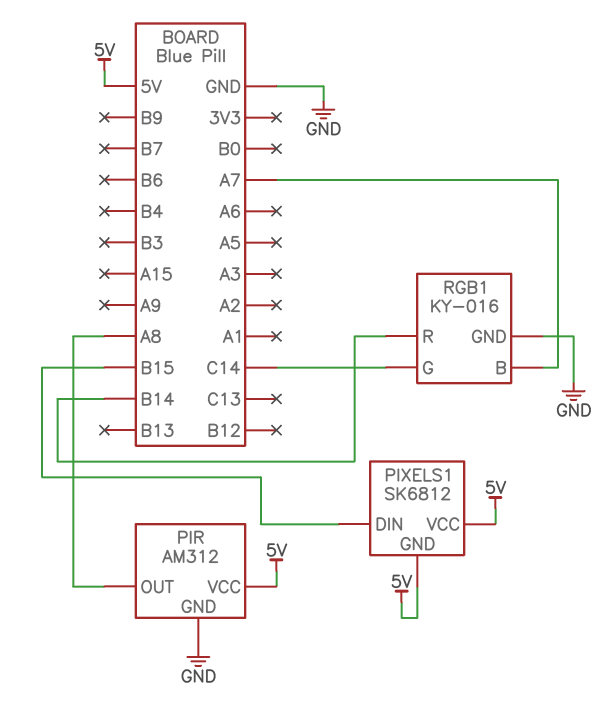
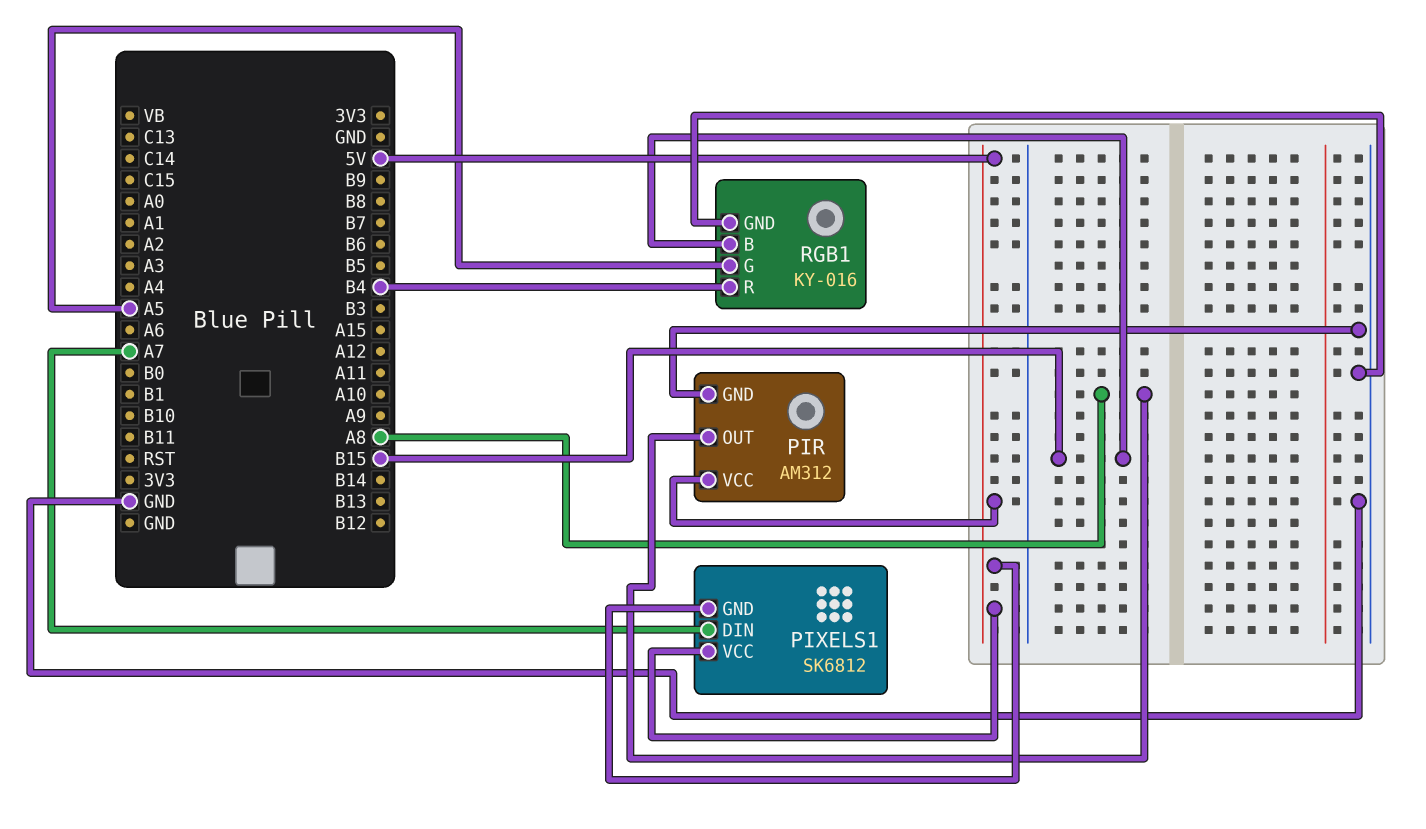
PIXELS1 pin DIN: B15 -> A7
RGB1 pin B: A7 -> B15
RGB1 pin G: C14 -> A5
RGB1 pin R: B14 -> B4

